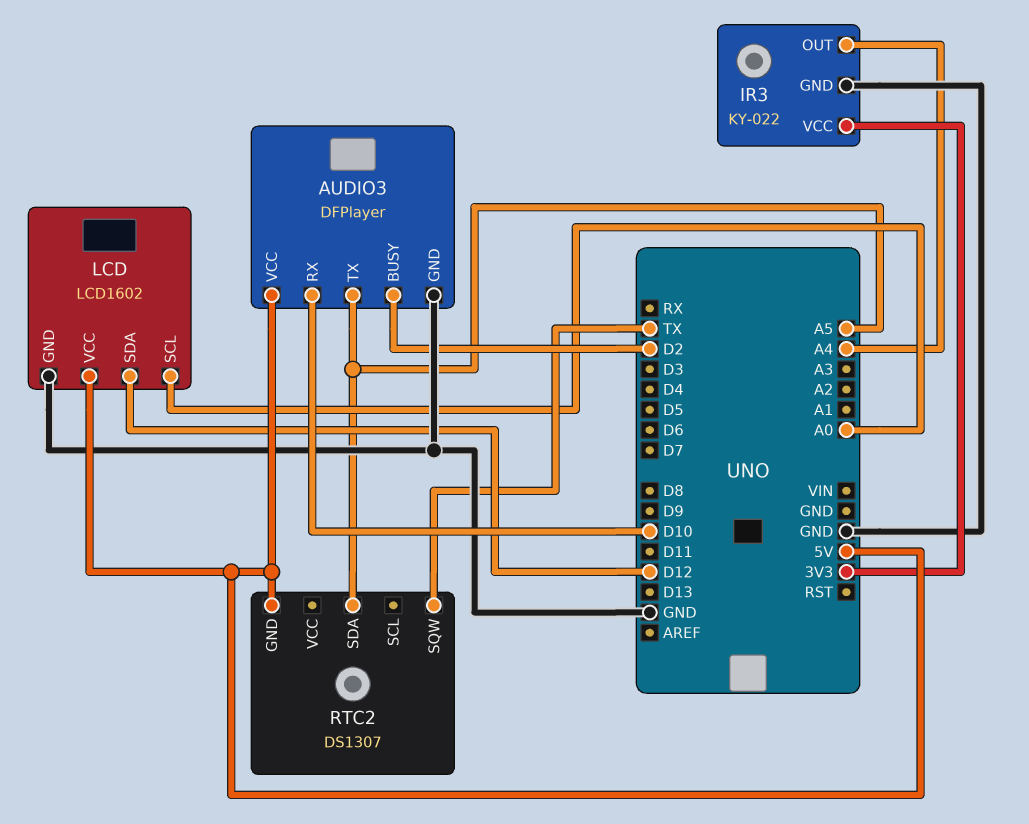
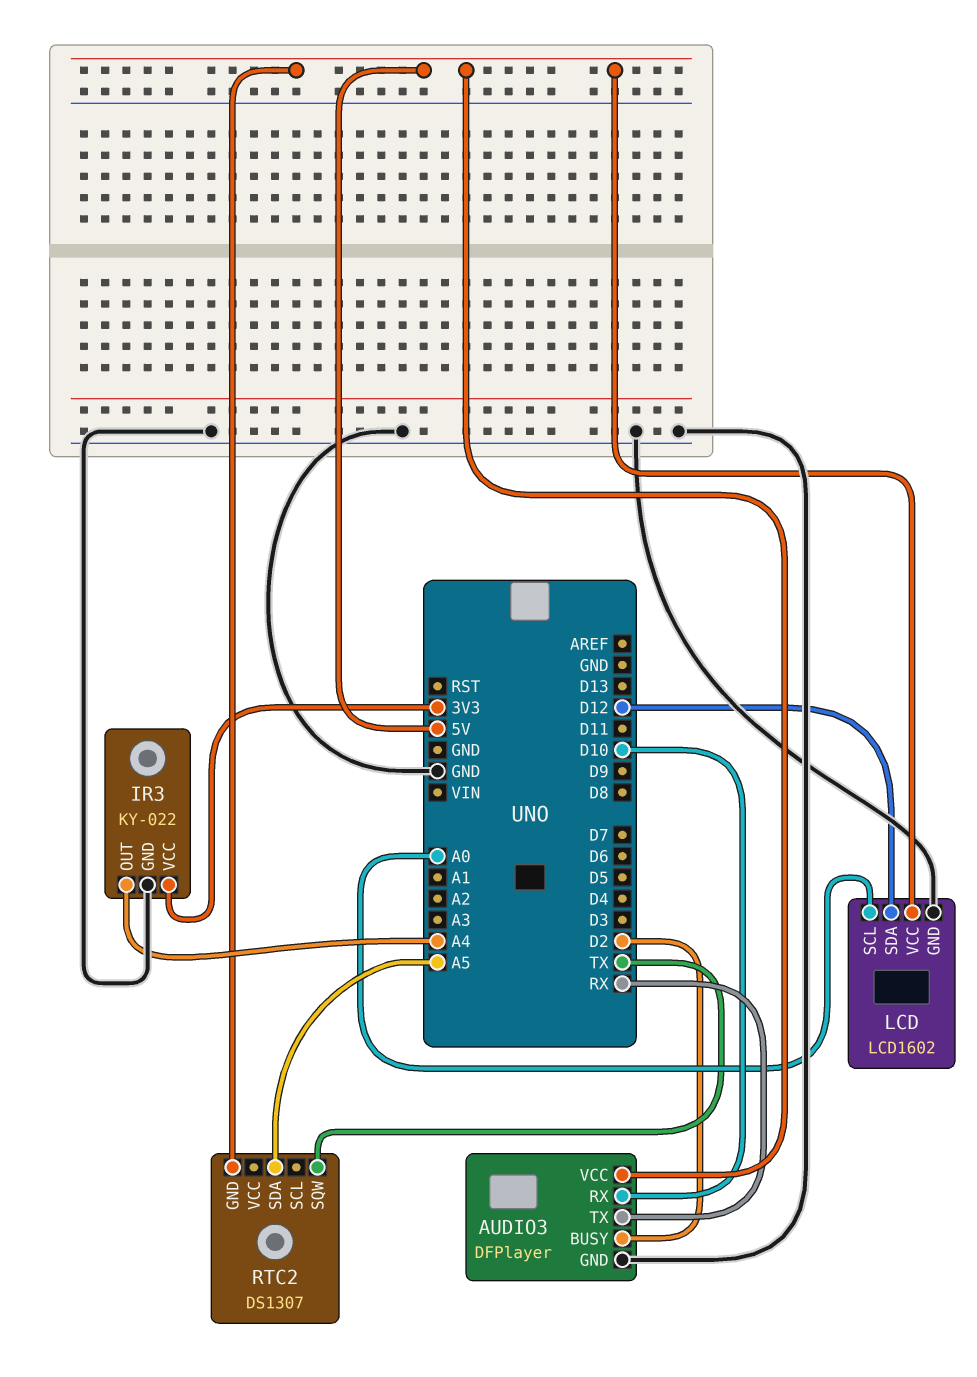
AUDIO3 pin TX: A5 -> RX

